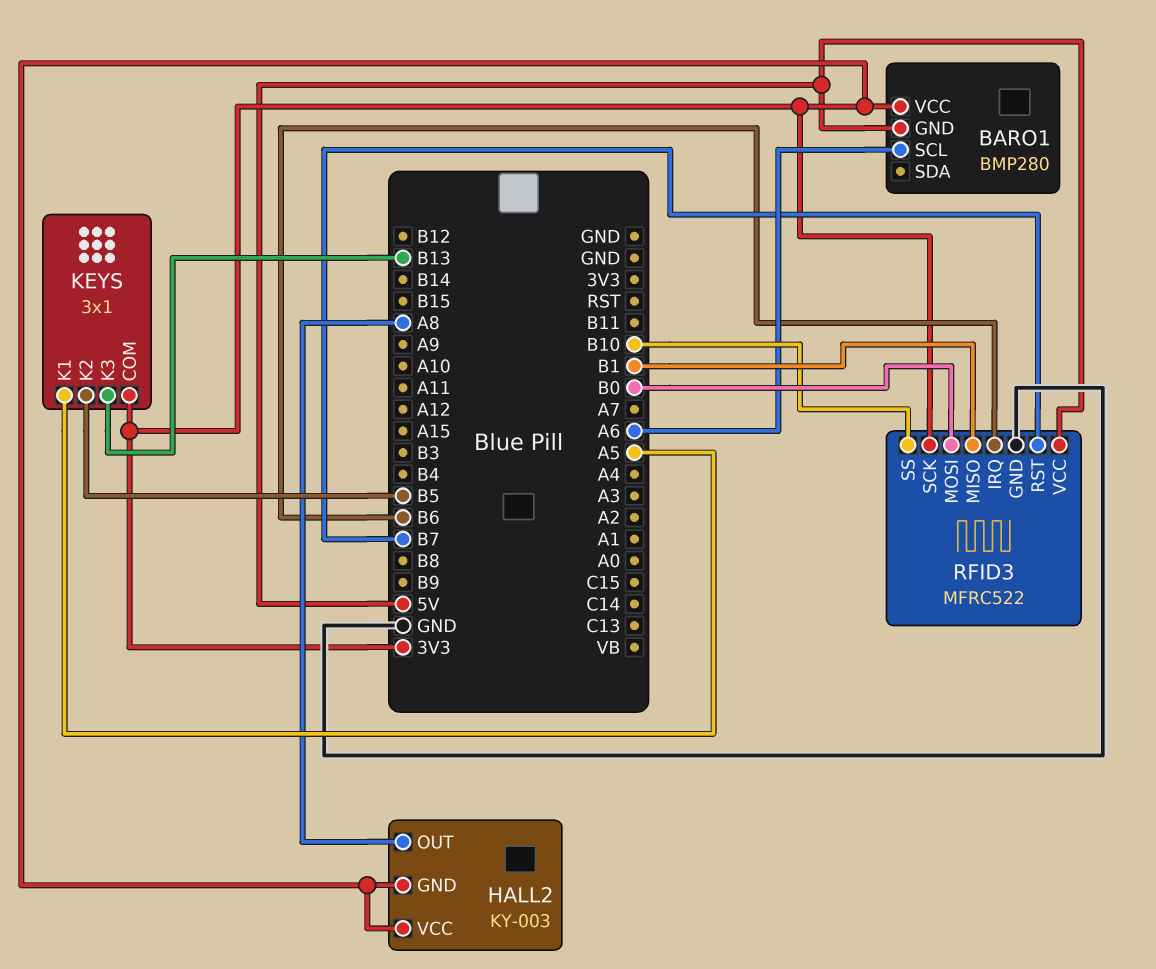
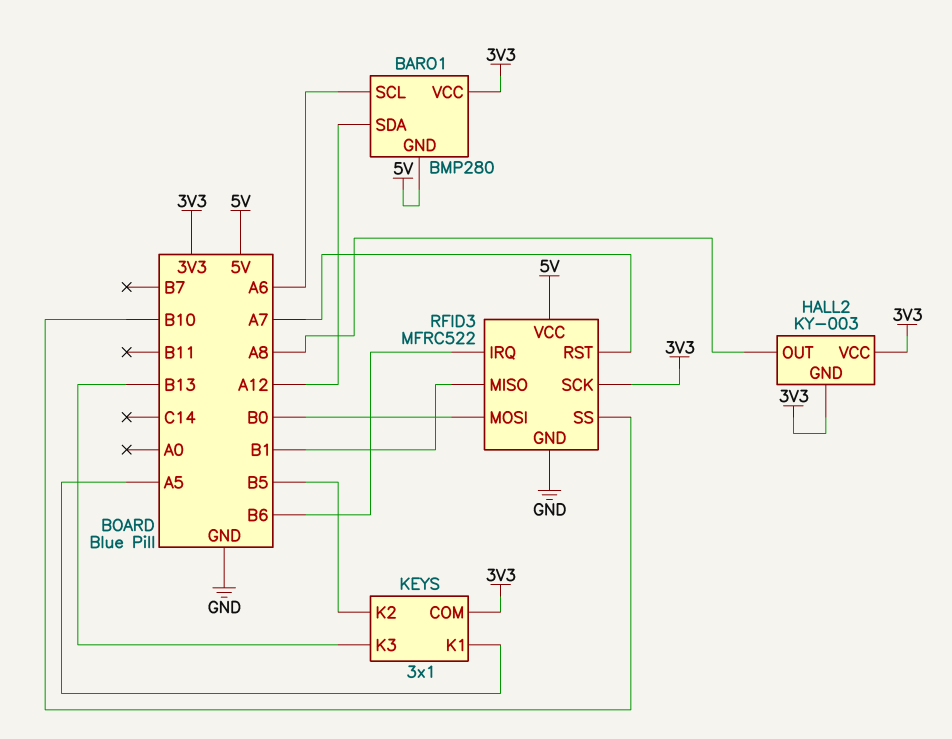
BARO1 pin SDA: none -> A12
RFID3 pin RST: B7 -> A7

